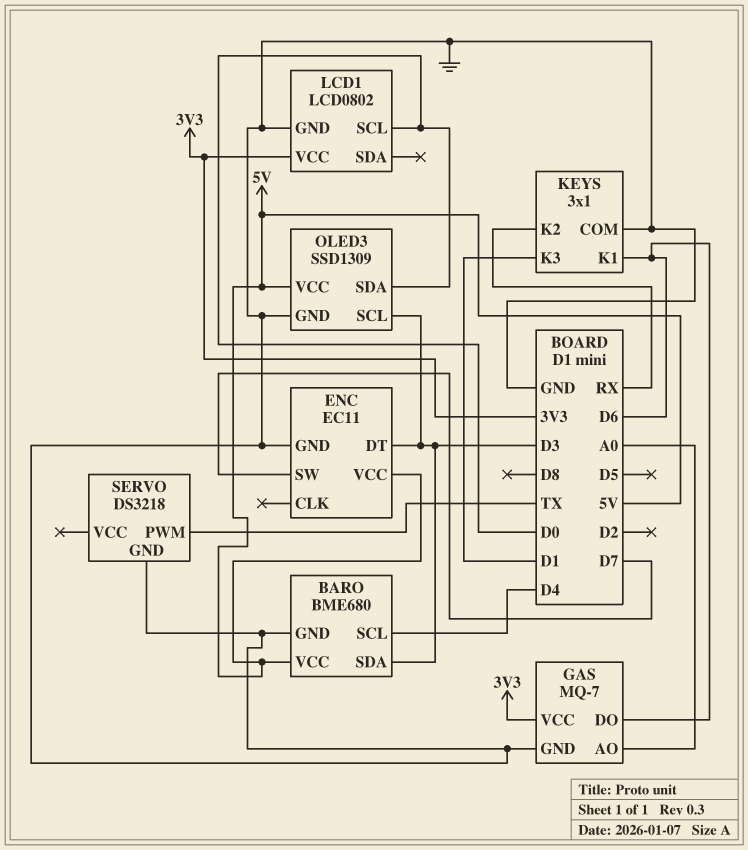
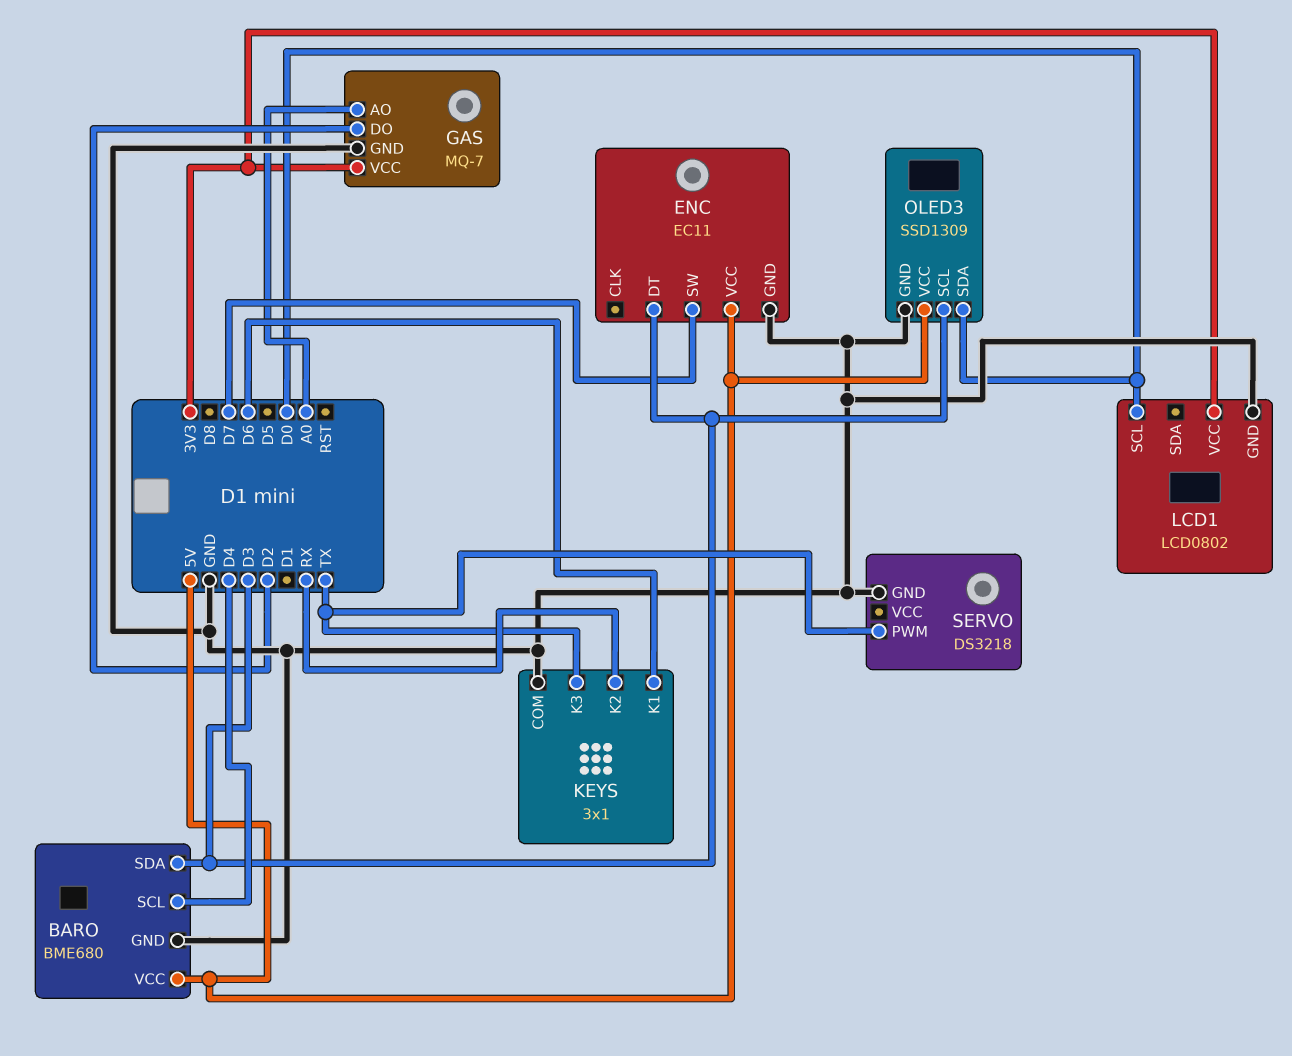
GAS pin DO: D6 -> D2
KEYS pin K3: D1 -> TX

